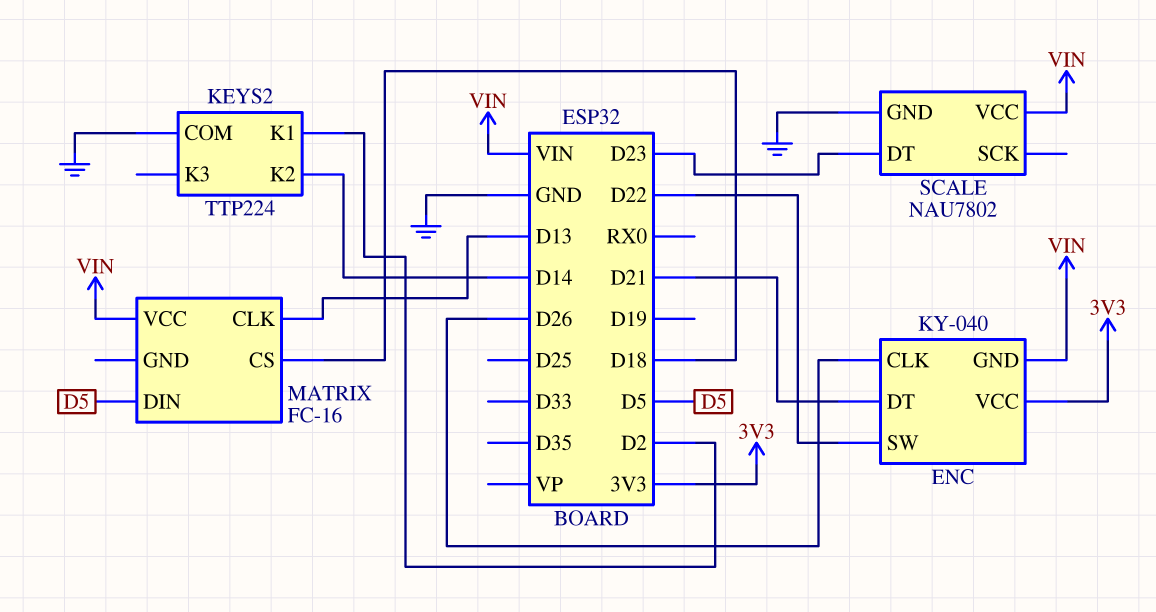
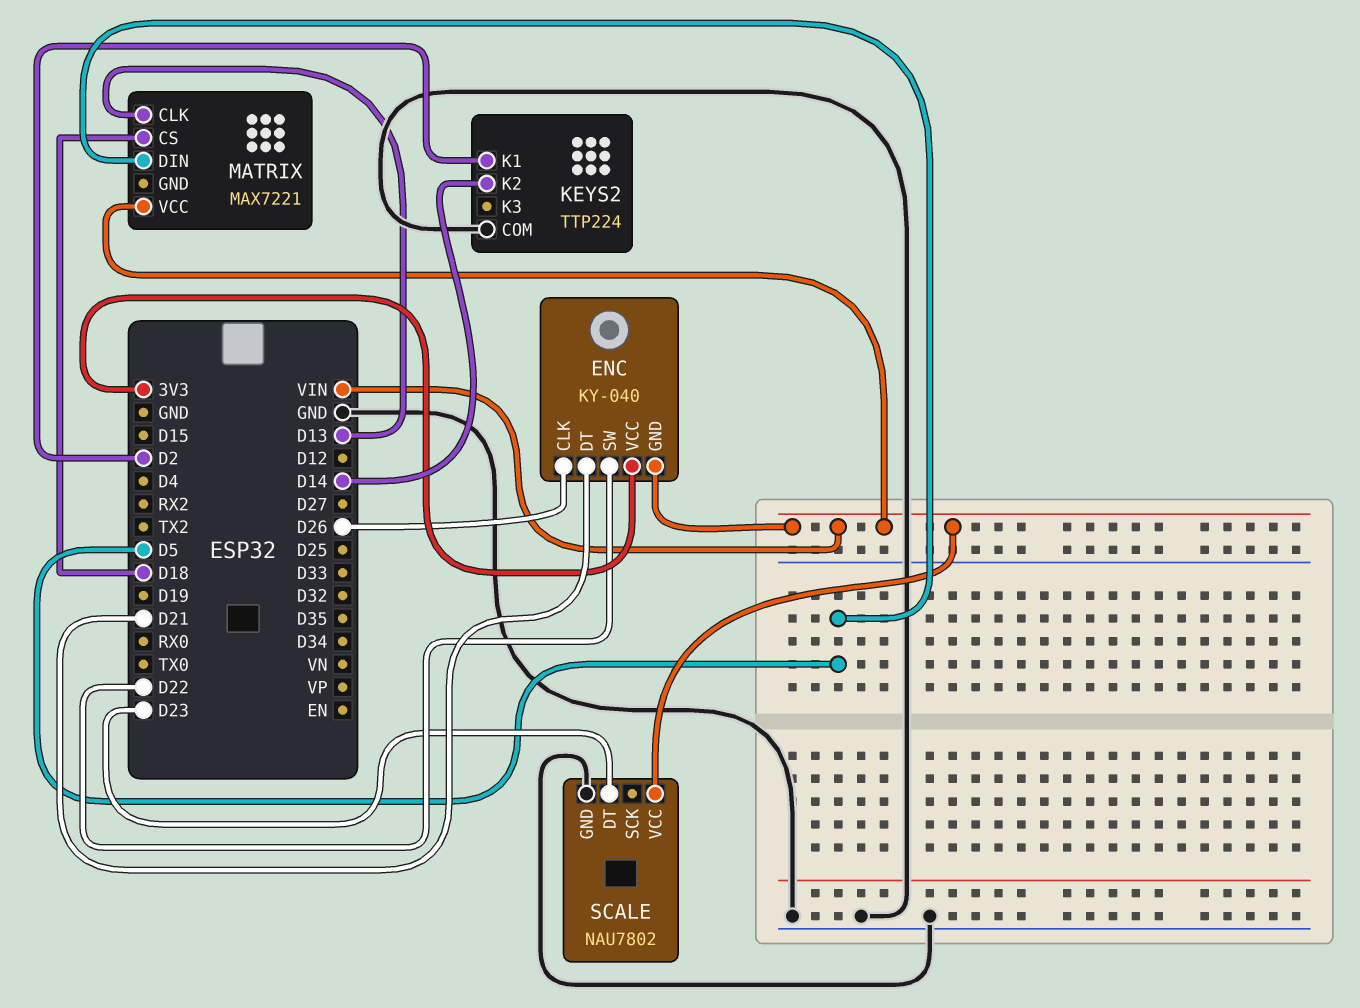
MATRIX: FC-16 -> MAX7221

